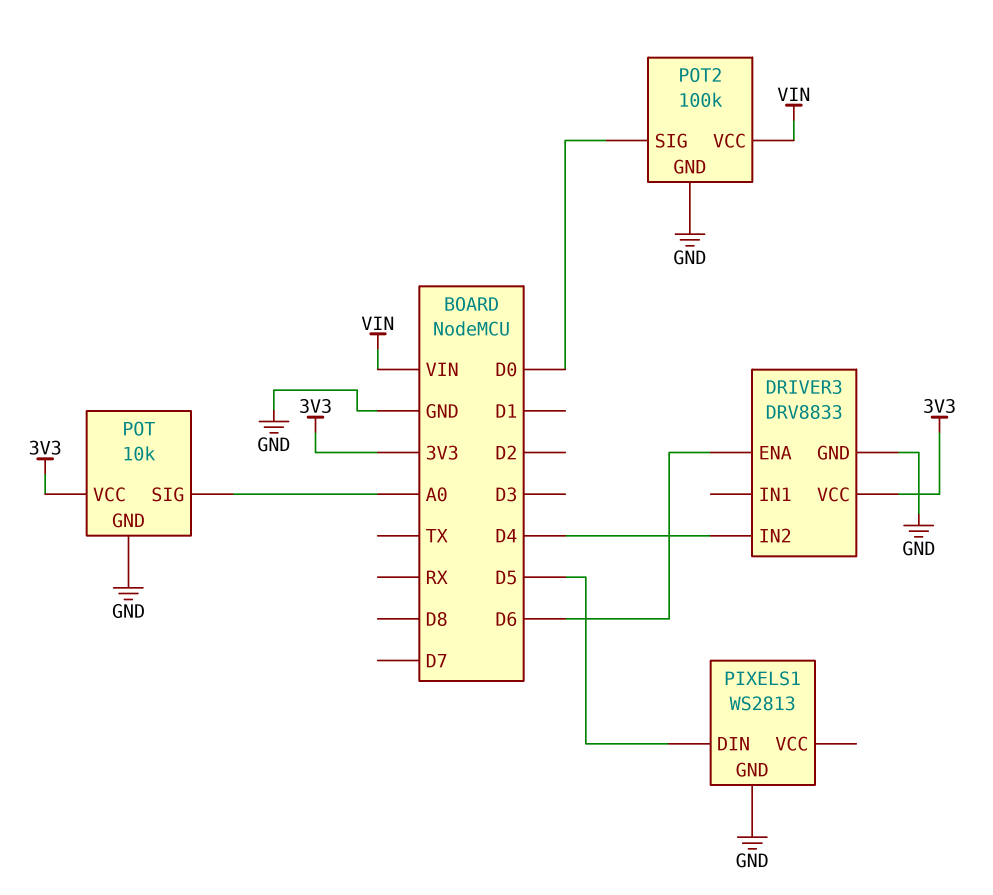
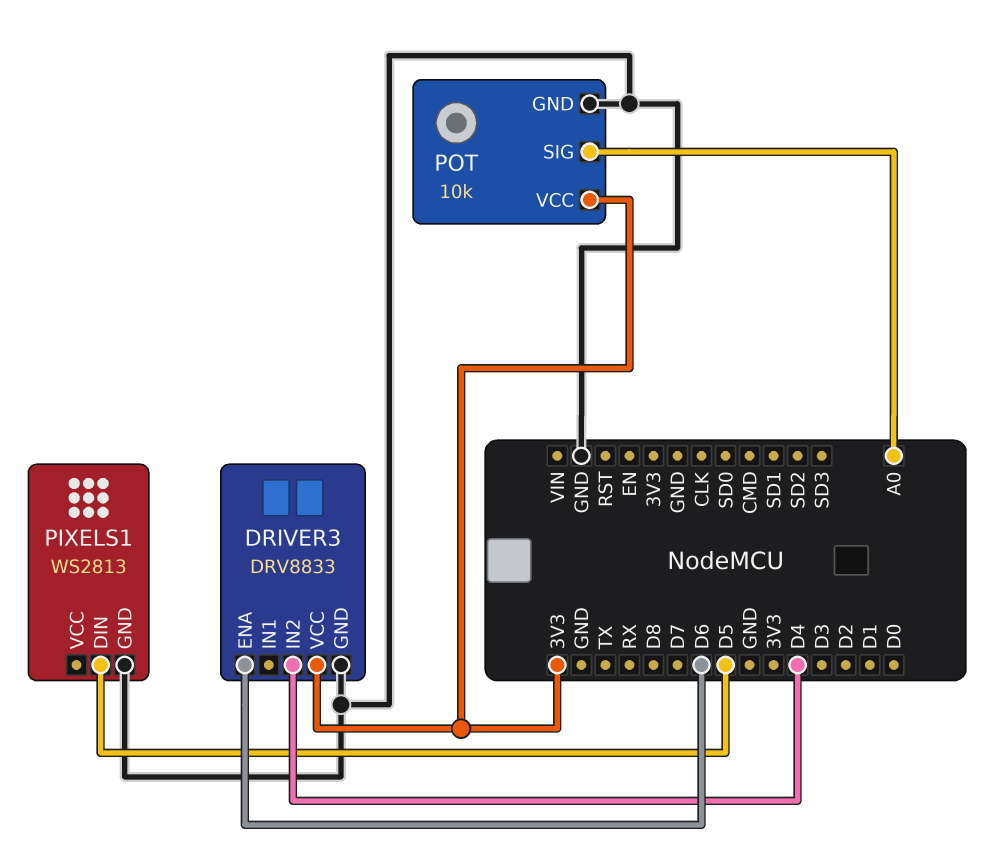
POT2: 100k -> none
POT2 pin GND: GND -> none
POT2 pin SIG: D0 -> none
POT2 pin VCC: VIN -> none

